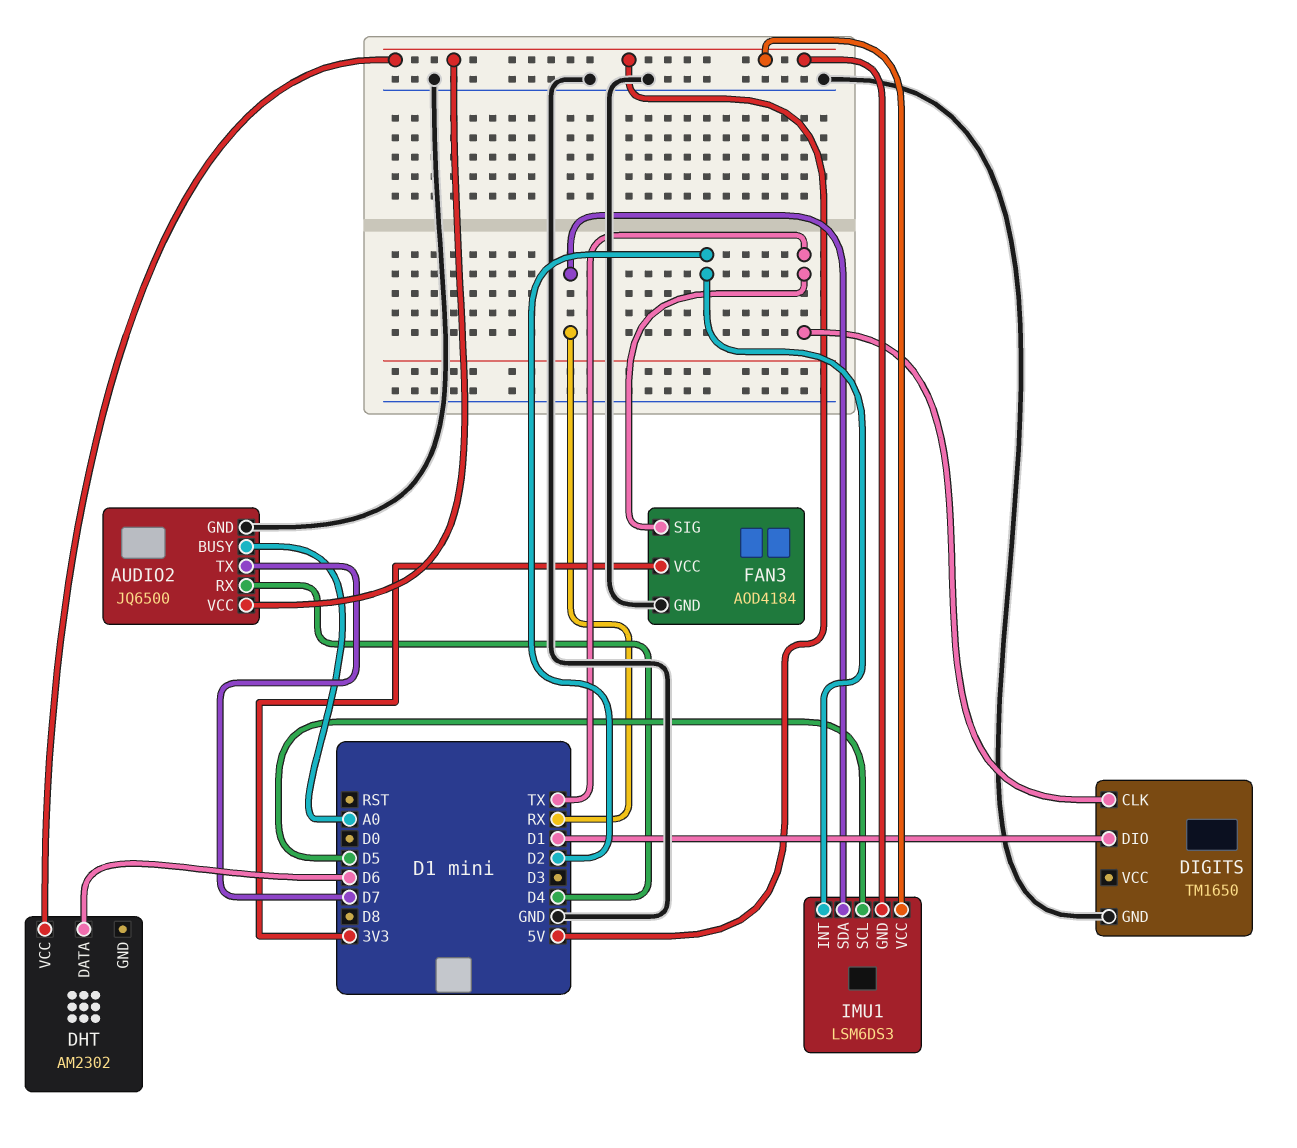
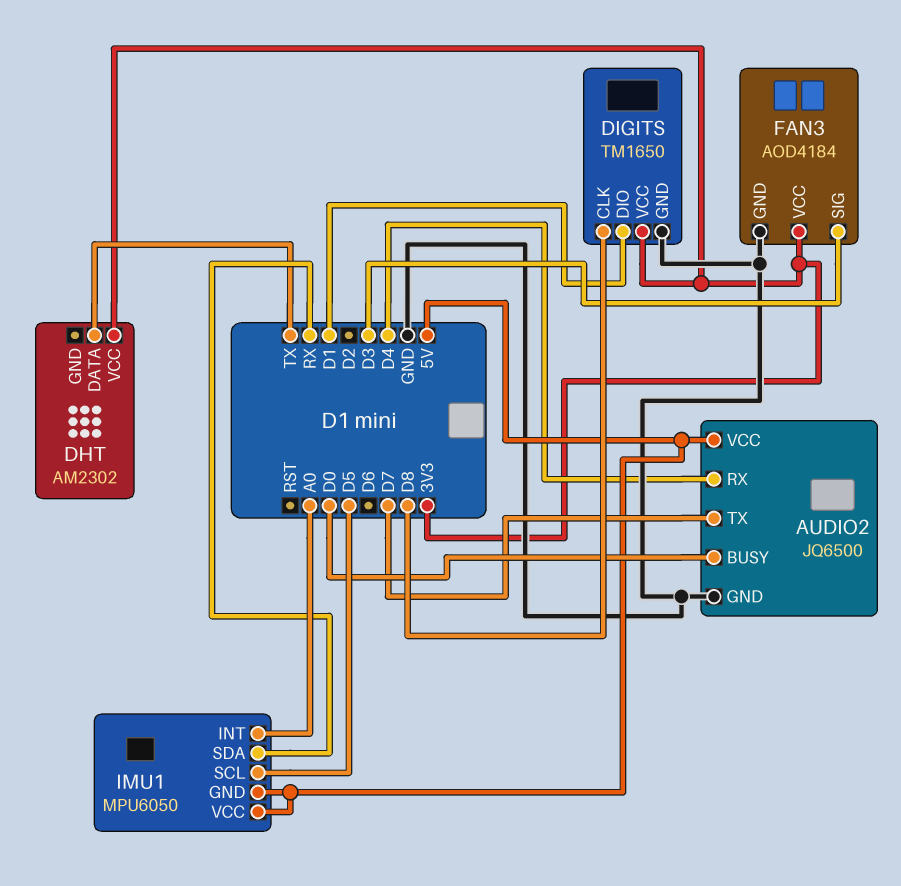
AUDIO2 pin BUSY: A0 -> D0
DHT pin DATA: D6 -> TX
DHT pin VCC: 5V -> 3V3
DIGITS pin CLK: TX -> D8
DIGITS pin VCC: none -> 3V3
FAN3 pin SIG: TX -> D3
IMU1: LSM6DS3 -> MPU6050
IMU1 pin INT: D2 -> A0

